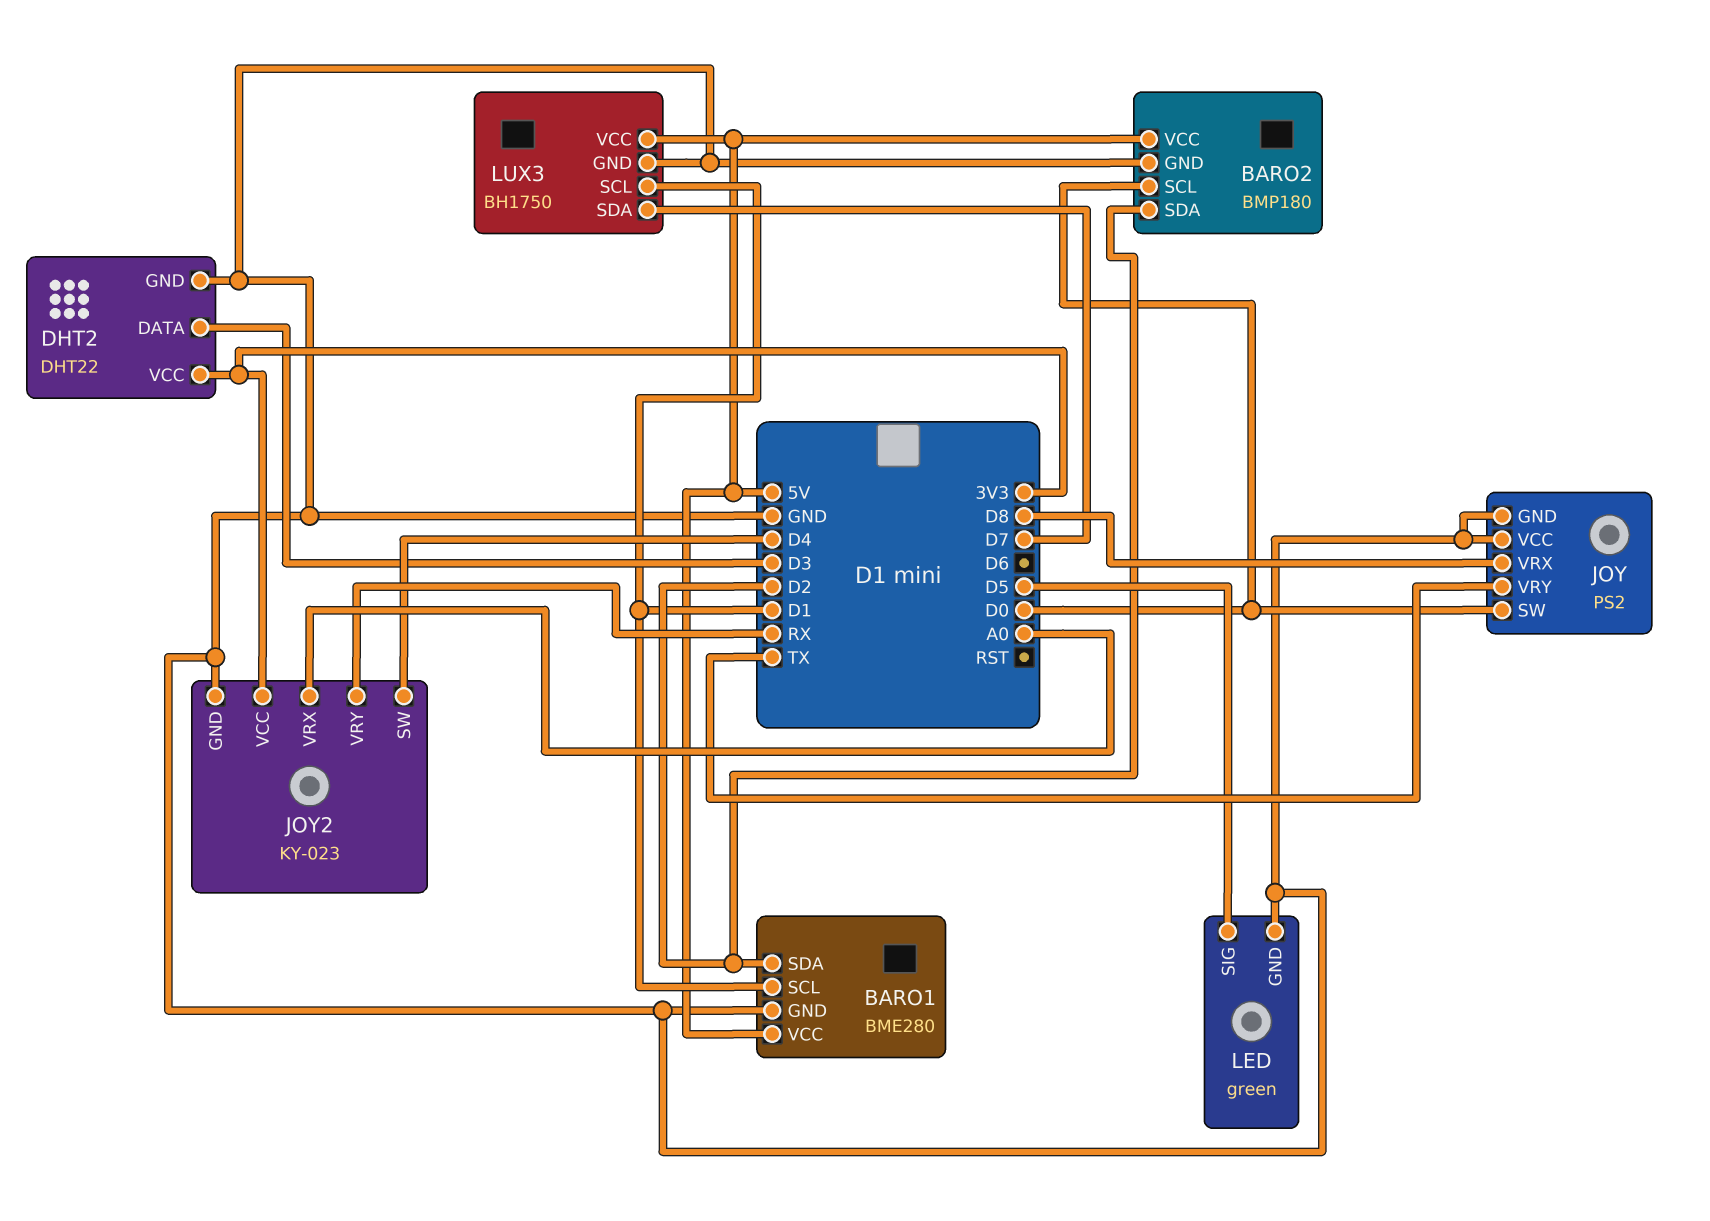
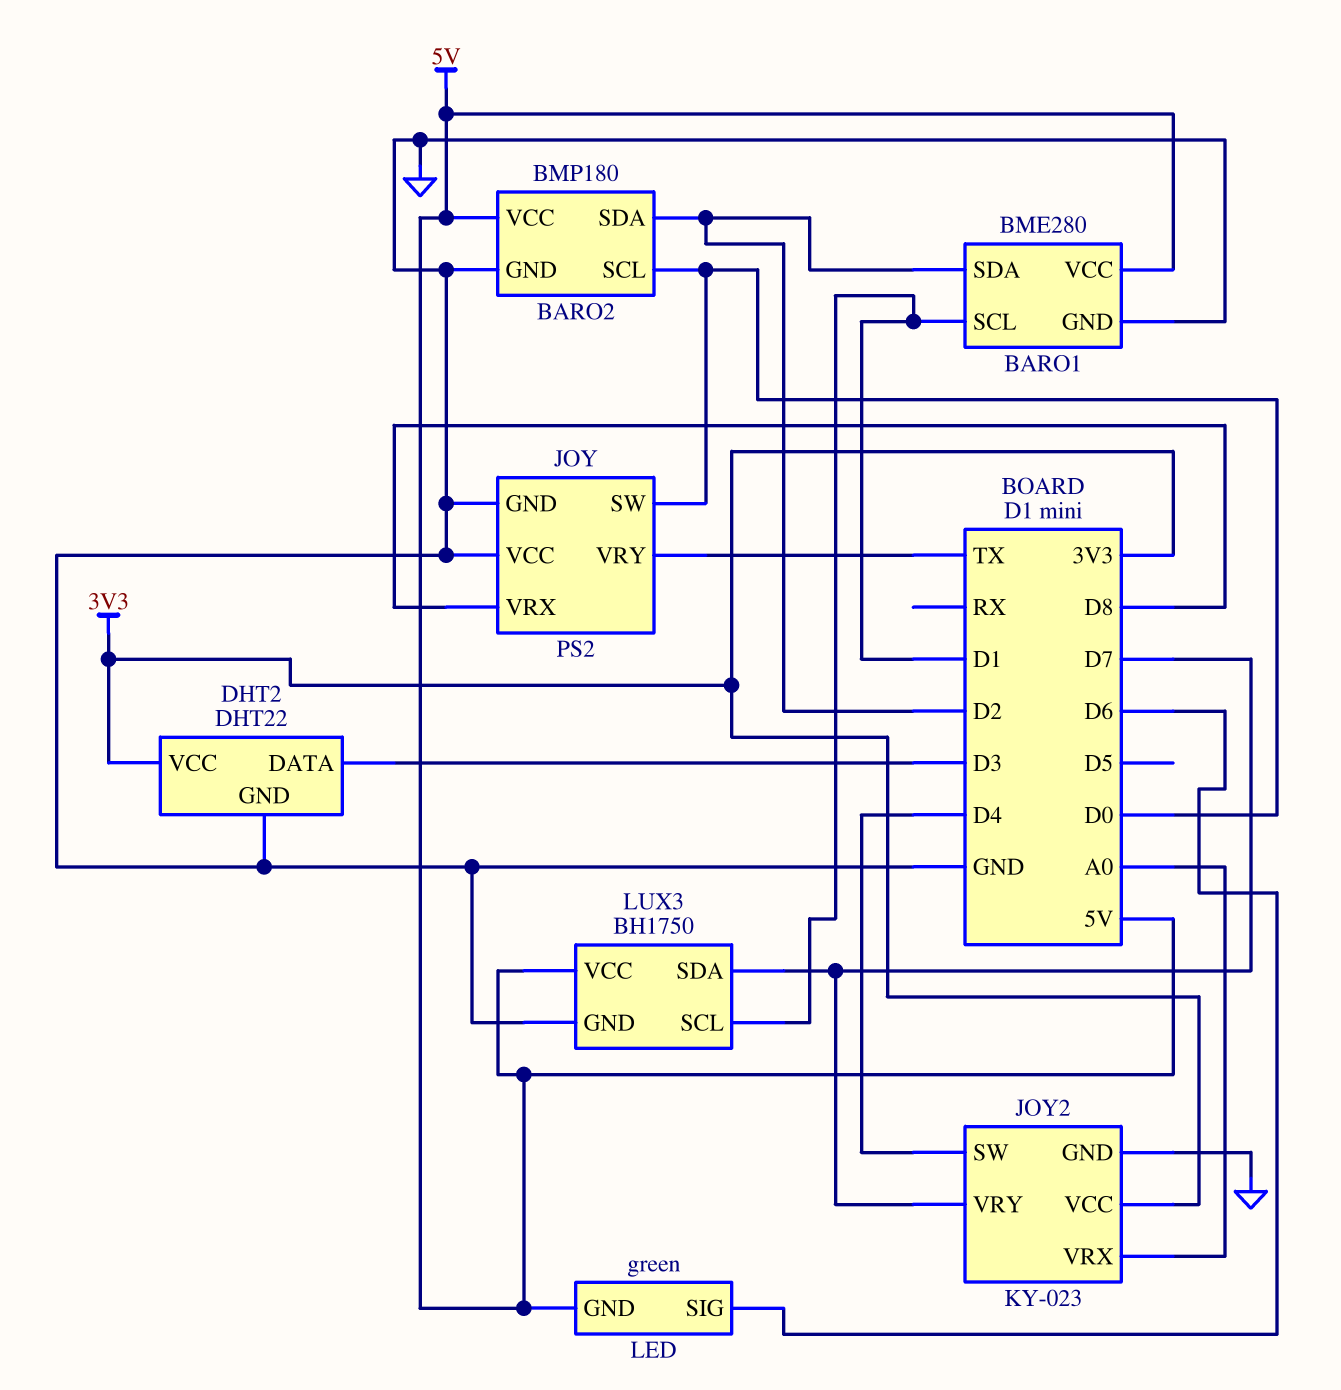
JOY2 pin VRY: RX -> D7
LED pin GND: GND -> 5V
LED pin SIG: D5 -> D6

